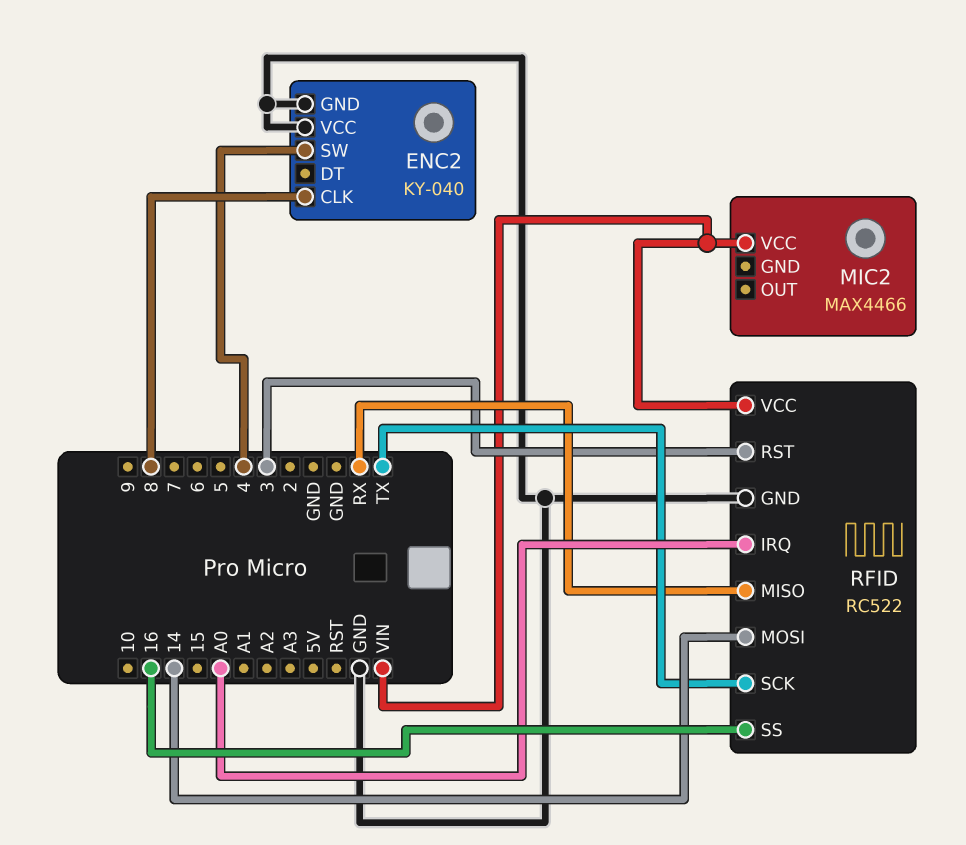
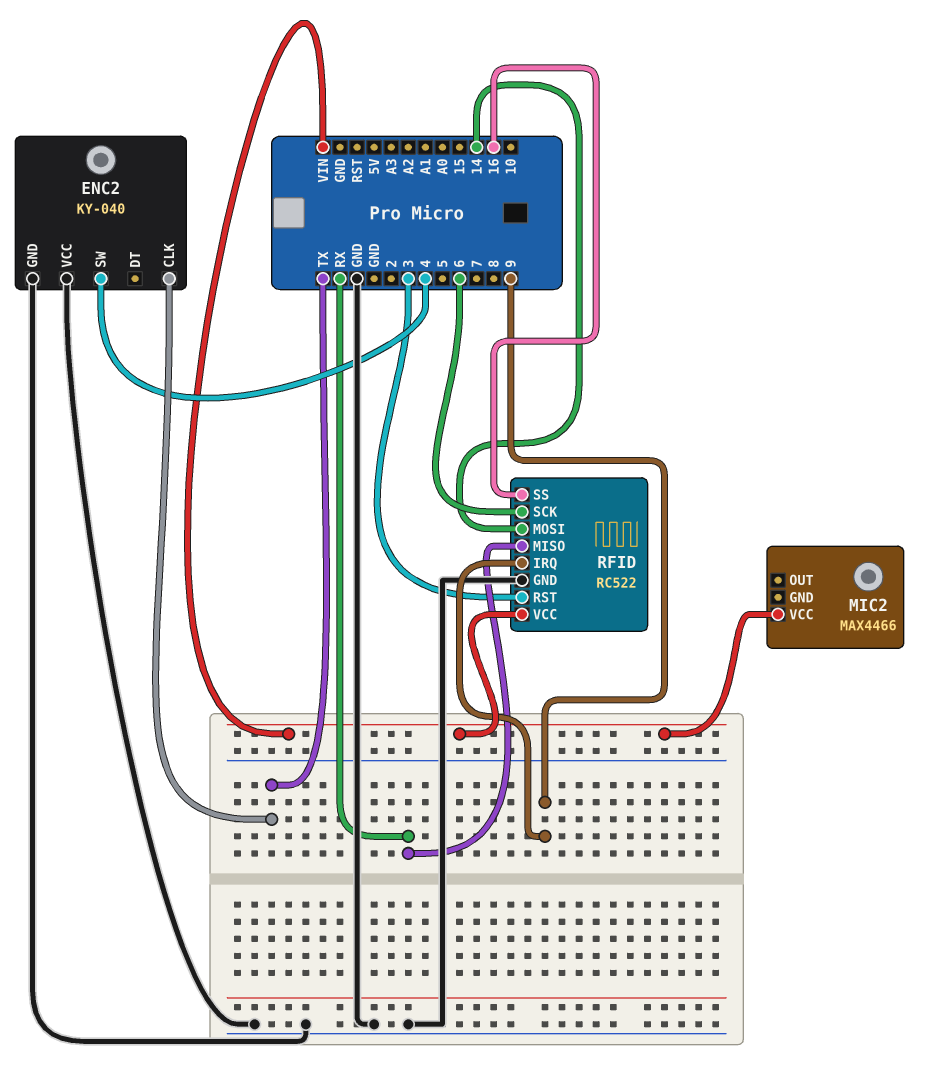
ENC2 pin CLK: 8 -> TX
RFID pin IRQ: A0 -> 9
RFID pin SCK: TX -> 6

